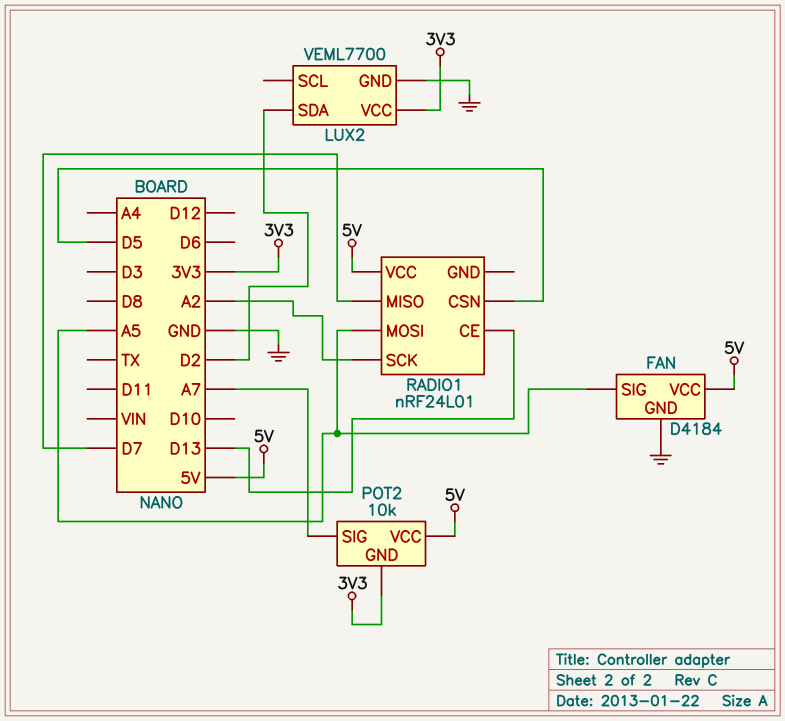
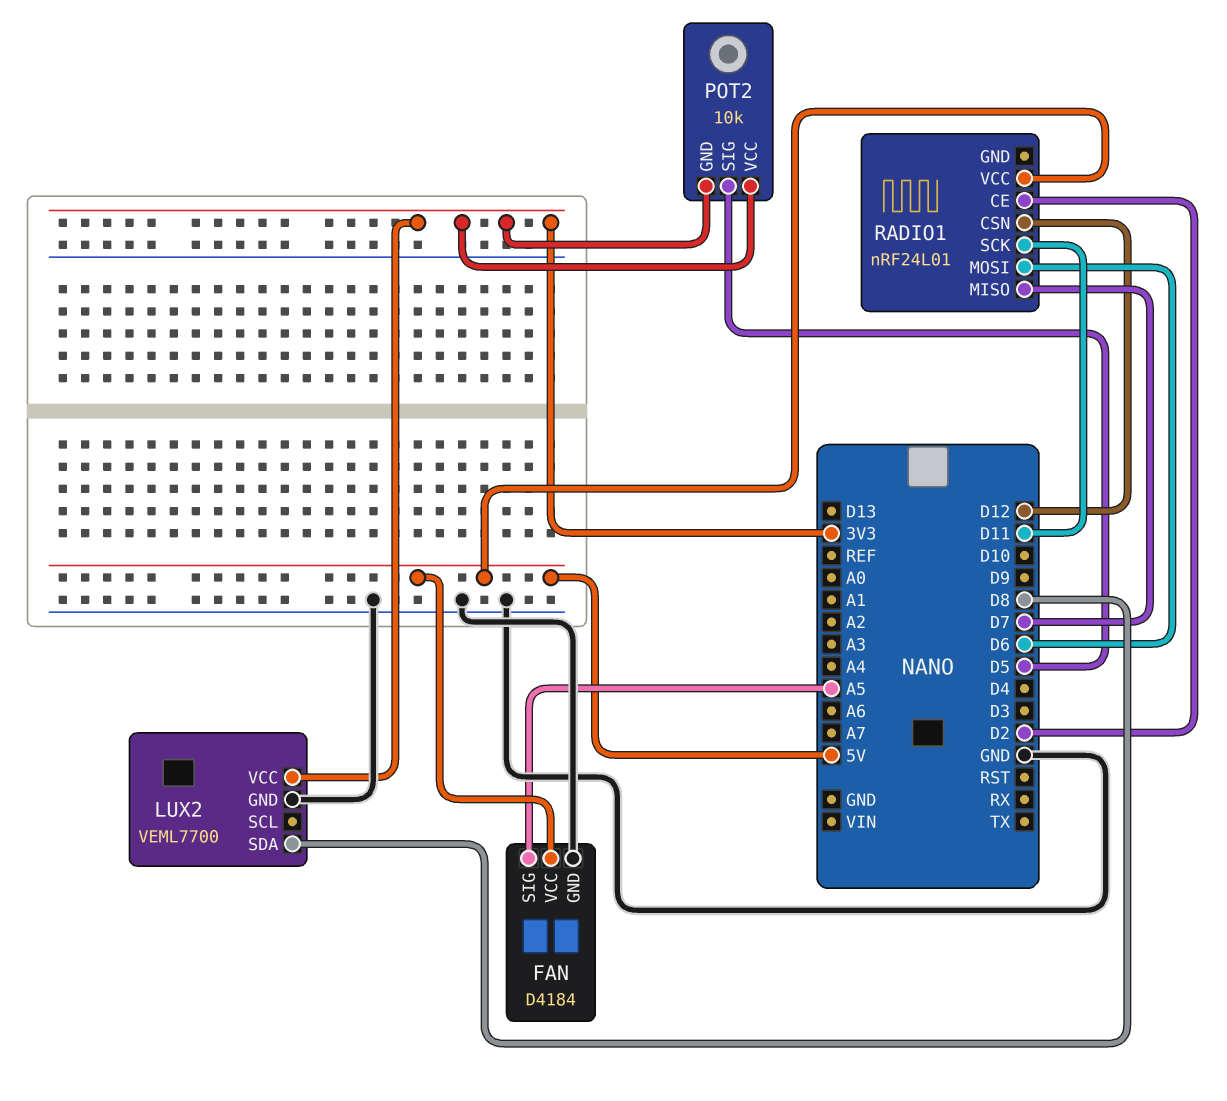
LUX2 pin SDA: D2 -> D8
POT2 pin SIG: A7 -> D5
POT2 pin VCC: 5V -> 3V3
RADIO1 pin CE: D13 -> D2
RADIO1 pin CSN: D5 -> D12
RADIO1 pin MOSI: A5 -> D6
RADIO1 pin SCK: A2 -> D11

